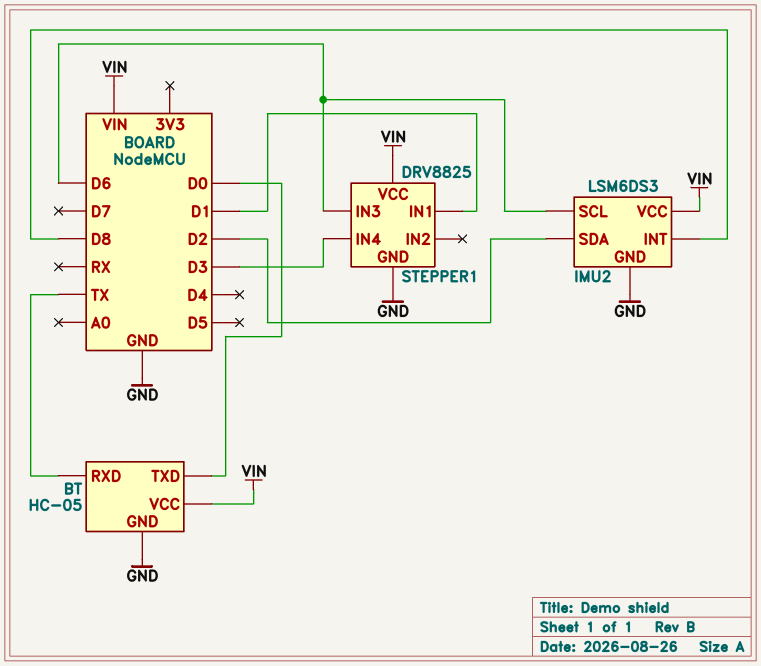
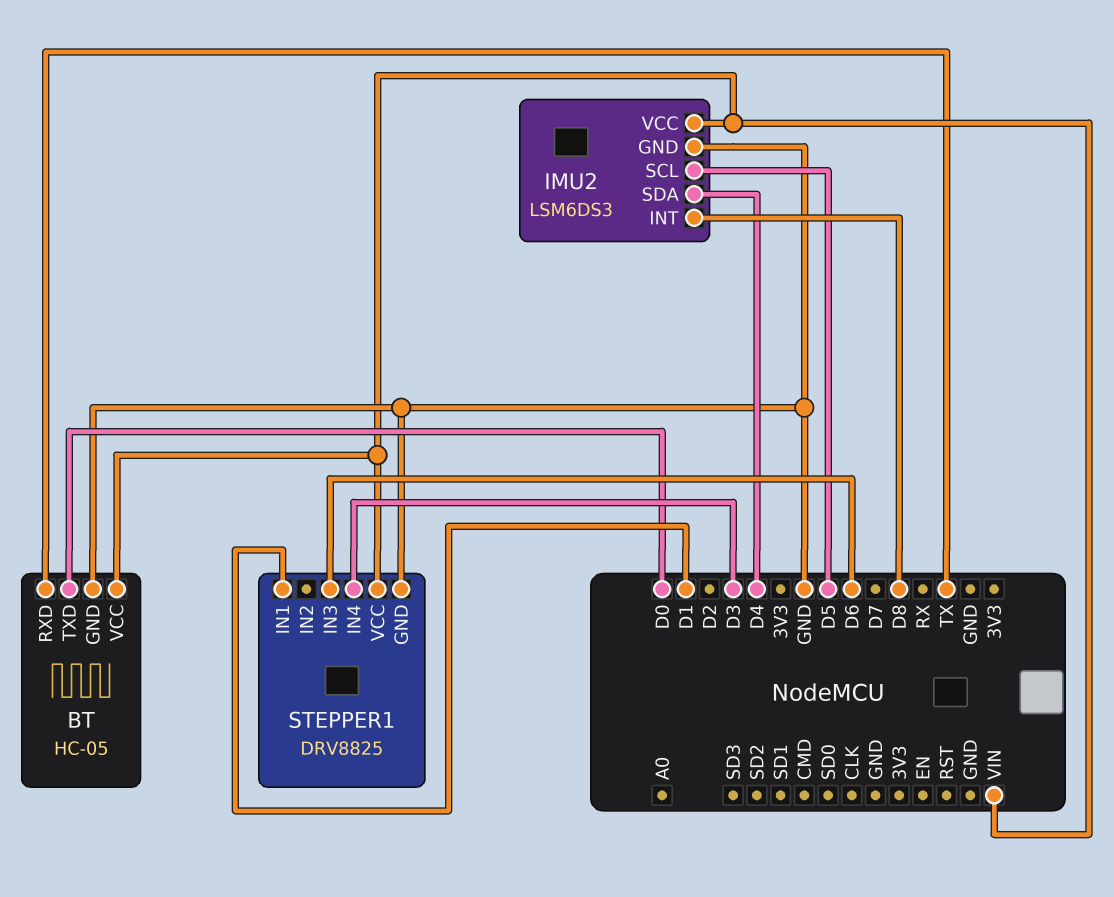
IMU2 pin SCL: D6 -> D5
IMU2 pin SDA: D2 -> D4

